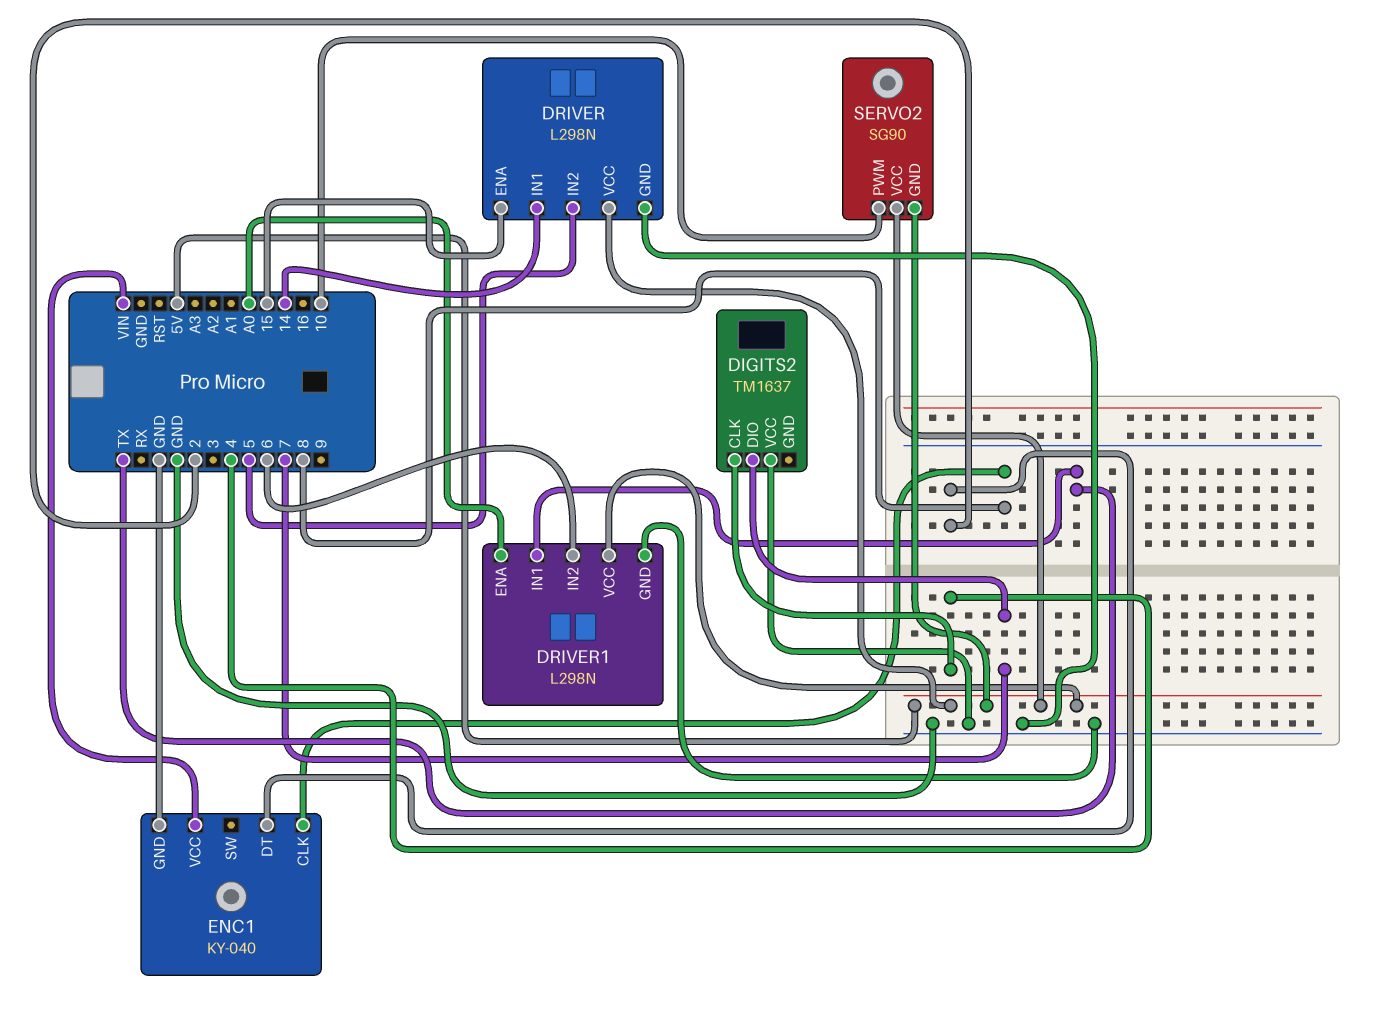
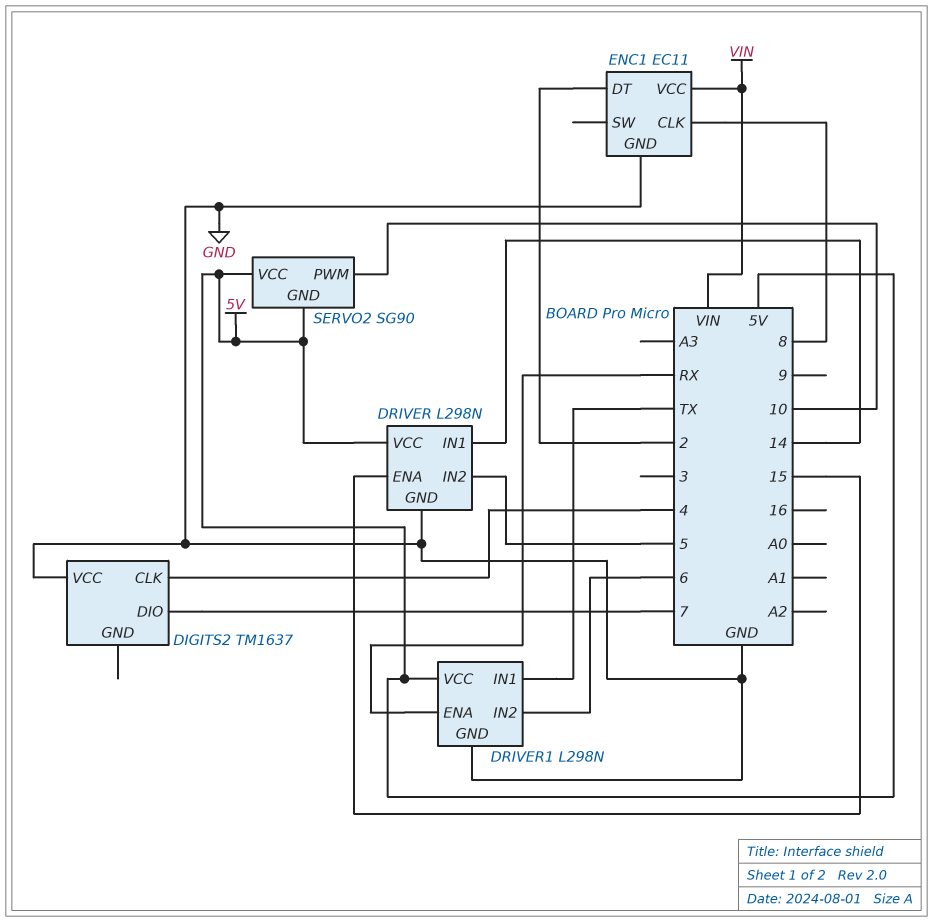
DRIVER1 pin ENA: A0 -> RX
ENC1: KY-040 -> EC11

